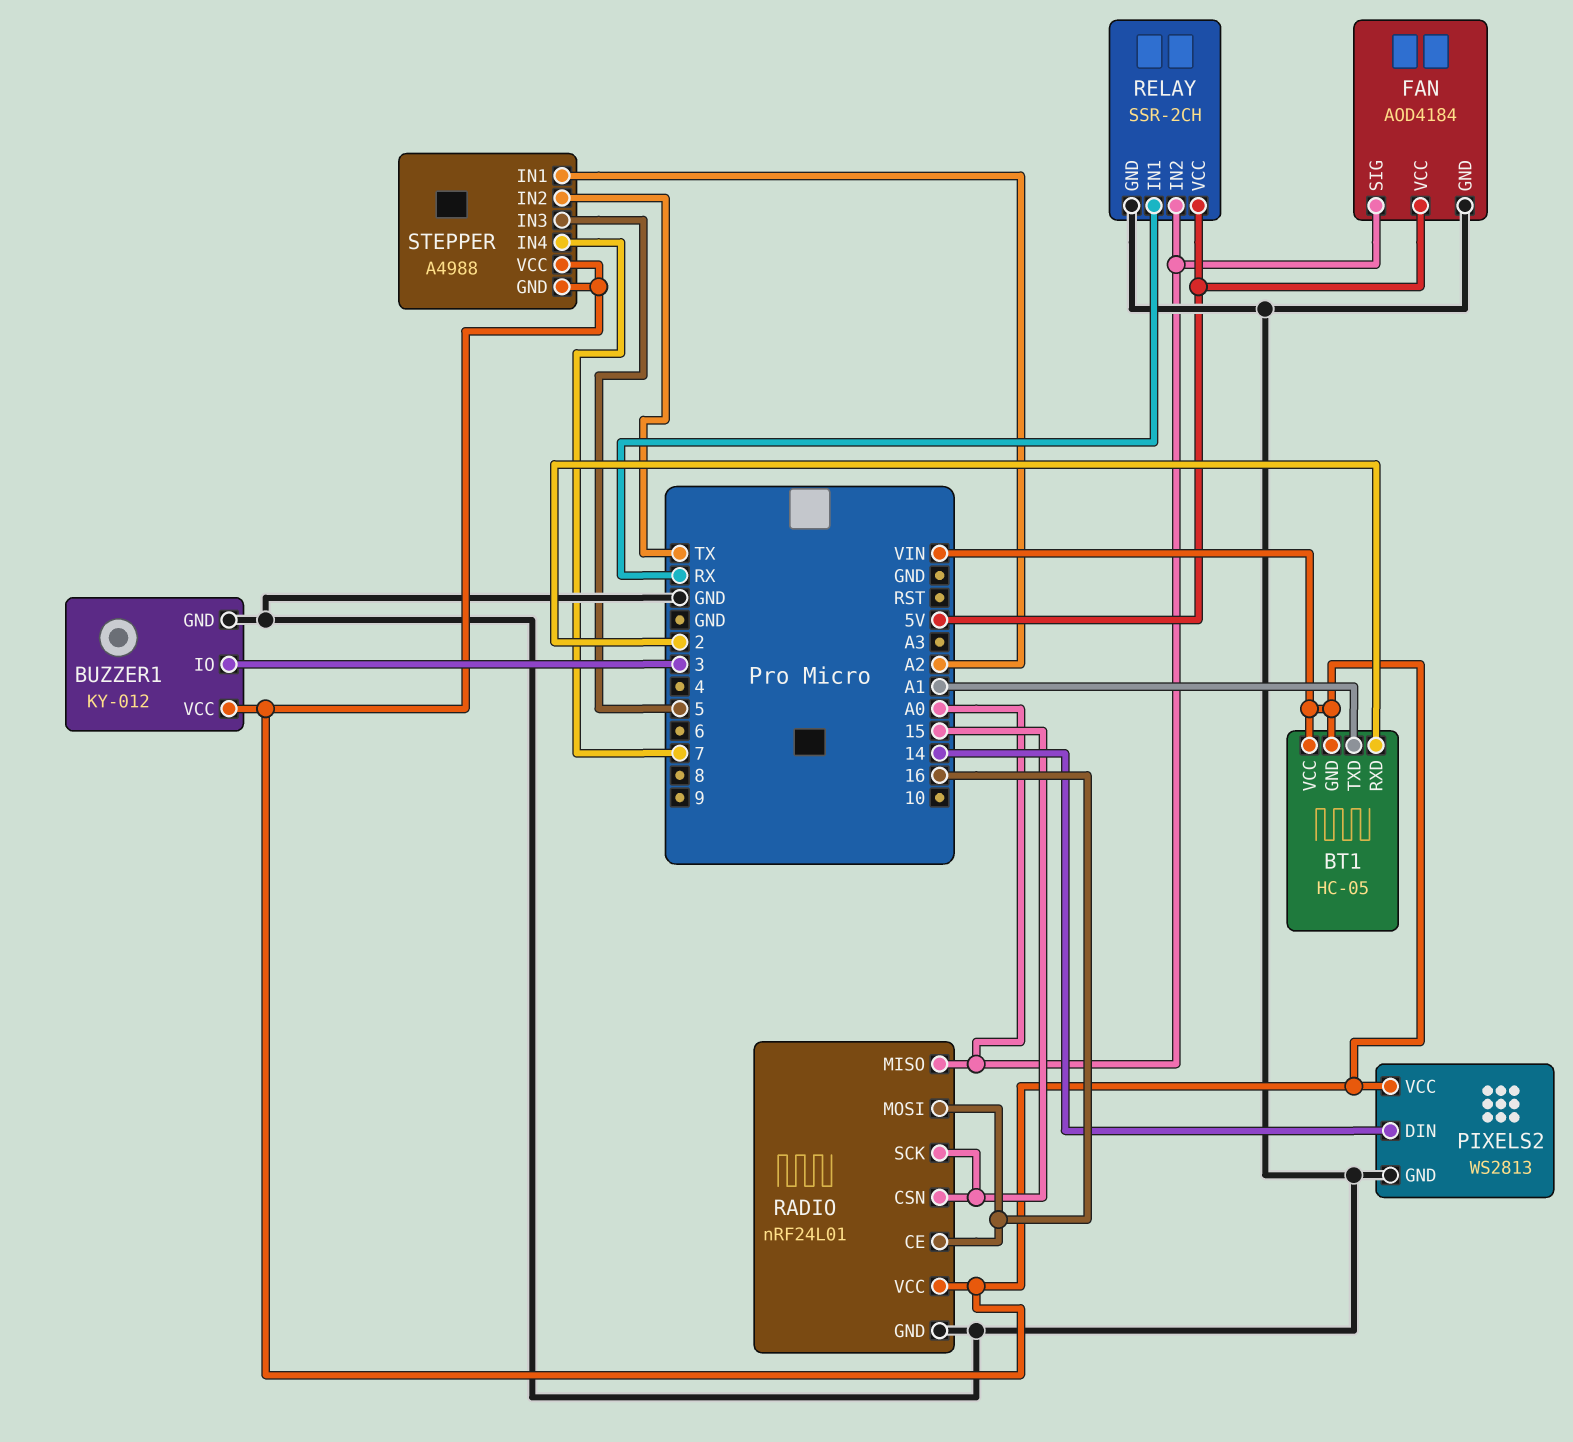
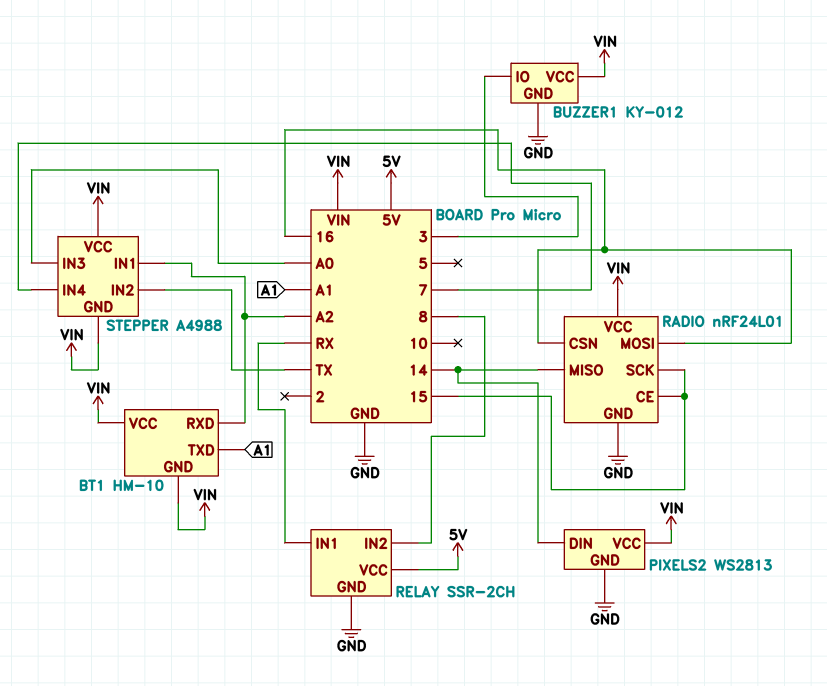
BT1: HC-05 -> HM-10
BT1 pin RXD: 2 -> A2
FAN: AOD4184 -> none
FAN pin GND: GND -> none
FAN pin SIG: A0 -> none
FAN pin VCC: 5V -> none
RADIO pin CE: 16 -> 15
RADIO pin CSN: 15 -> 16
RADIO pin MISO: A0 -> 14
RELAY pin IN2: A0 -> 8
STEPPER pin IN3: 5 -> A0

